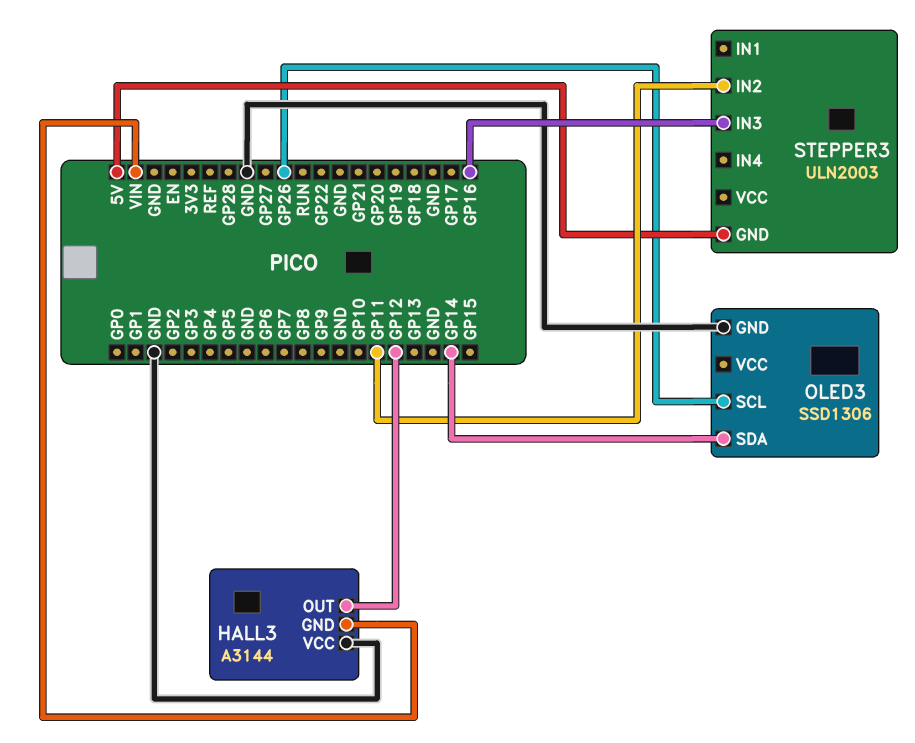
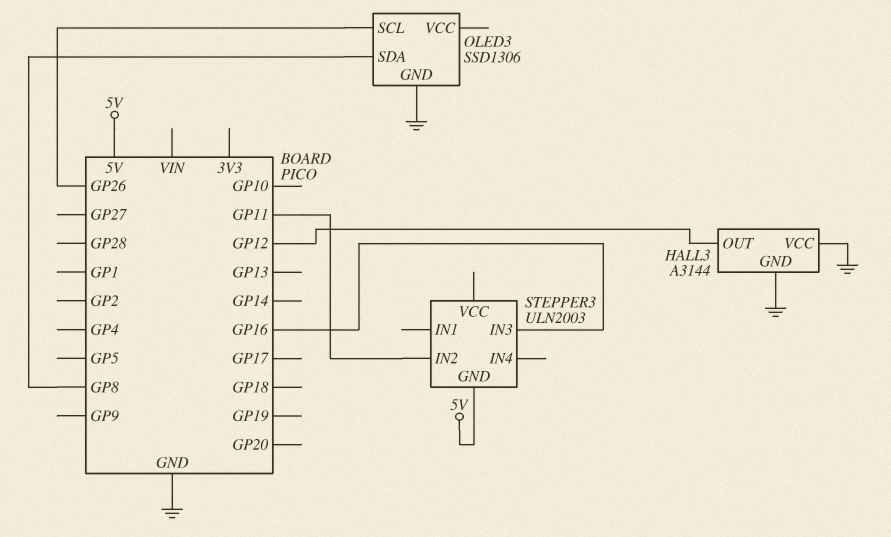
HALL3 pin GND: VIN -> GND
OLED3 pin SDA: GP14 -> GP8

